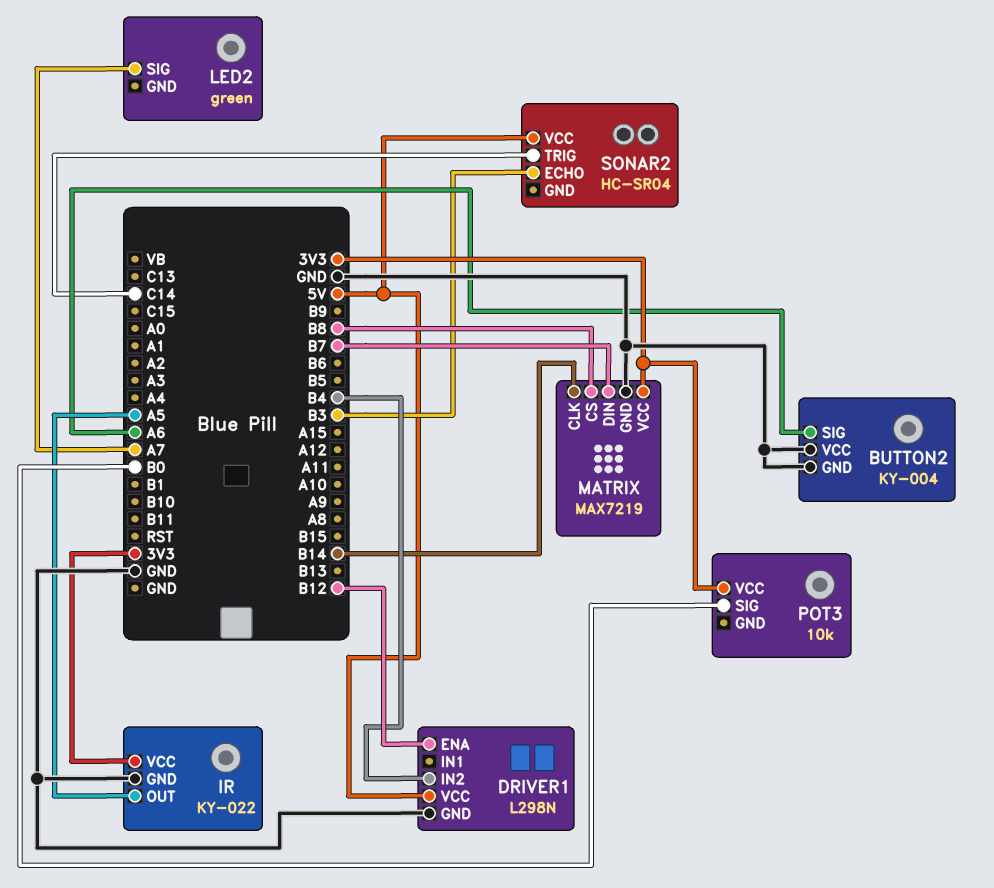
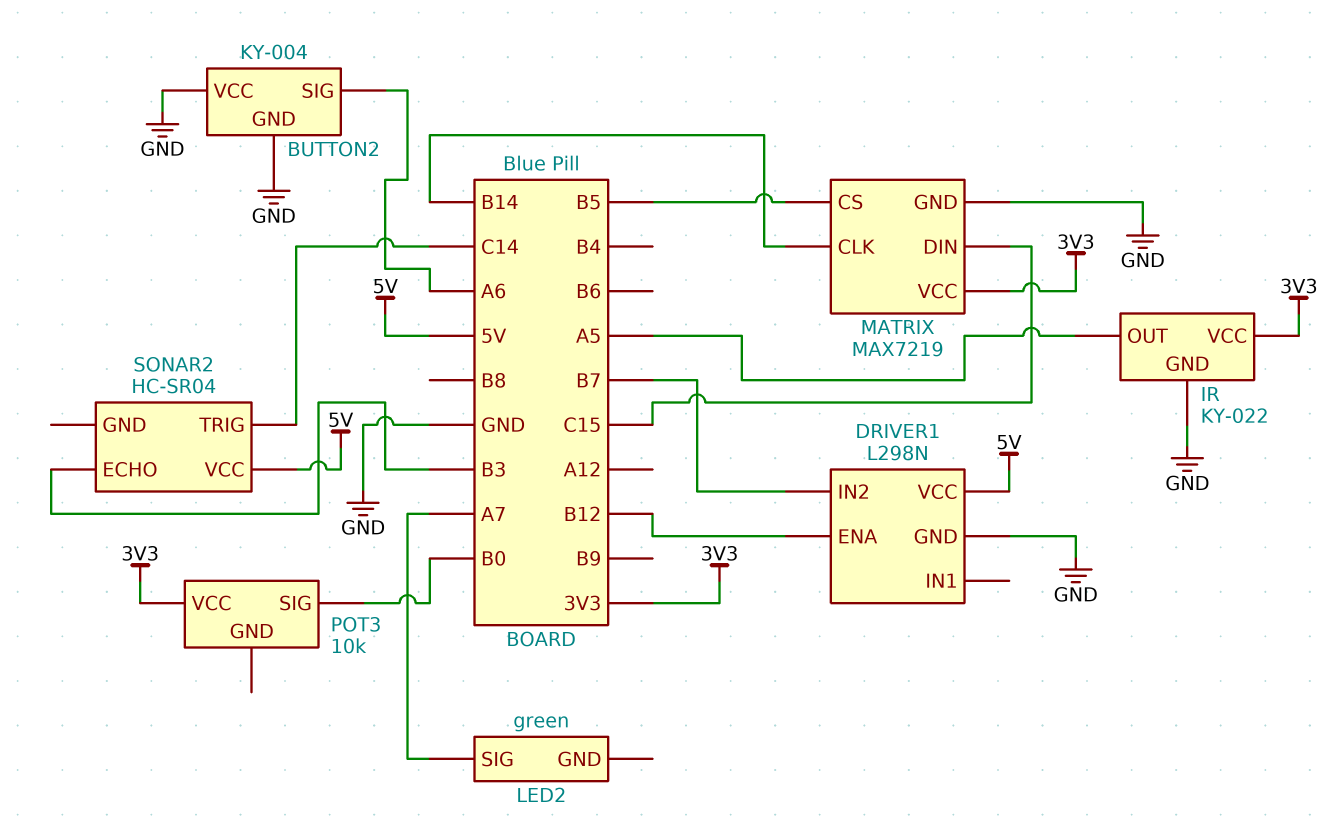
DRIVER1 pin IN2: B4 -> B7
MATRIX pin CS: B8 -> B5
MATRIX pin DIN: B7 -> C15

